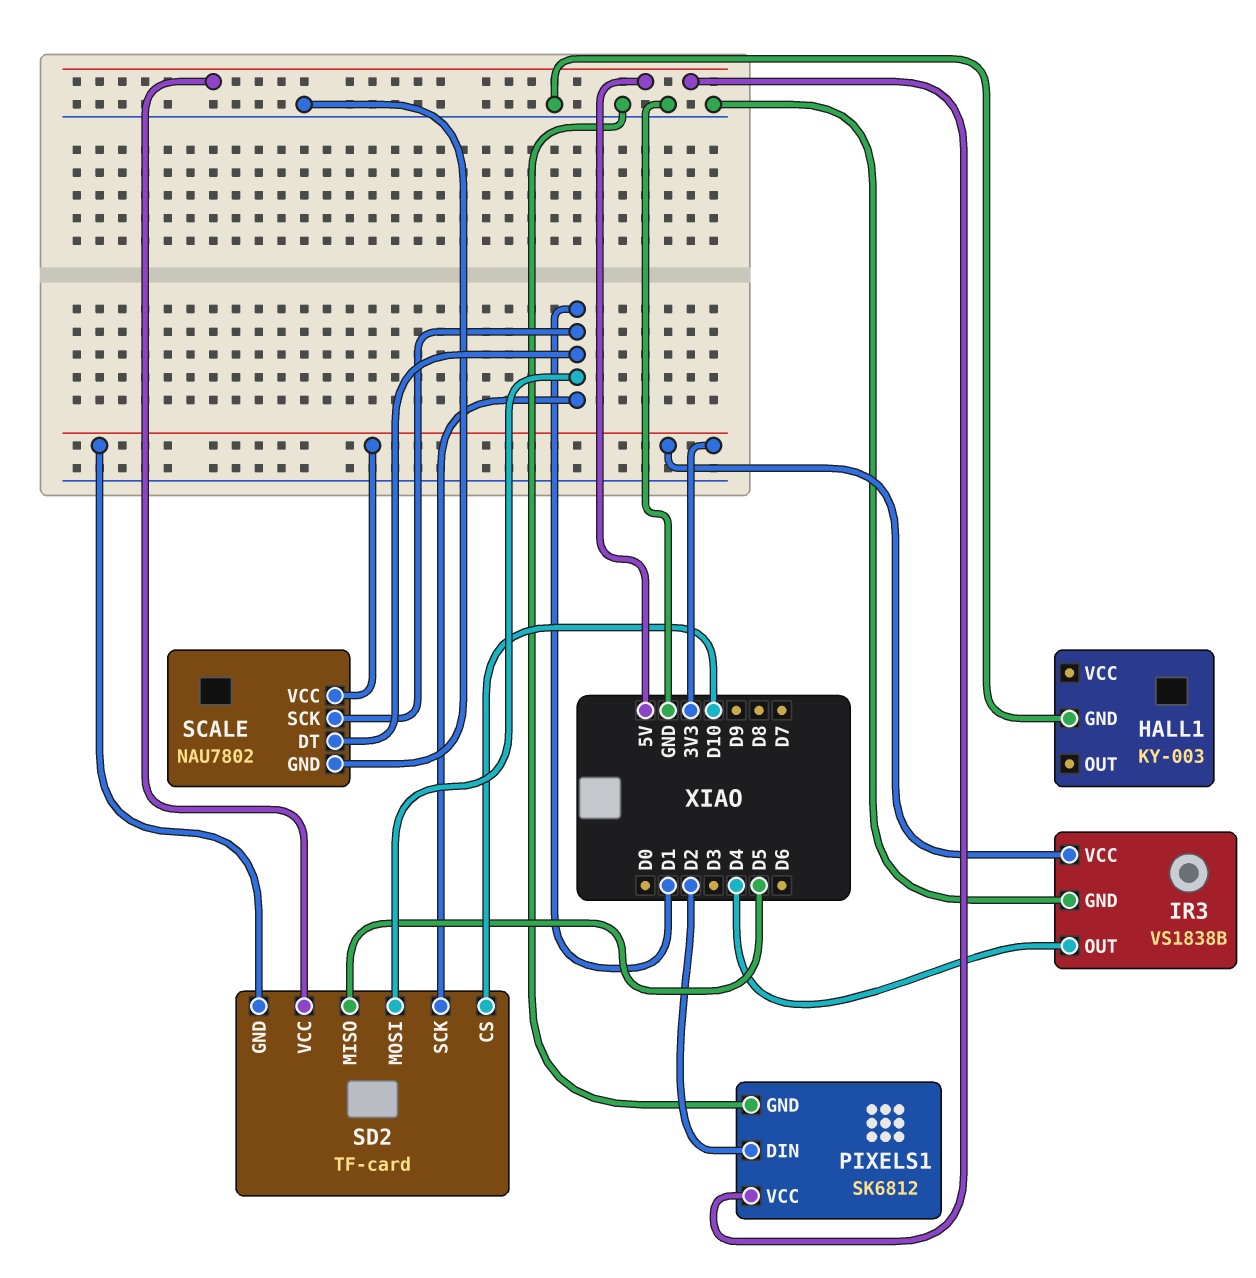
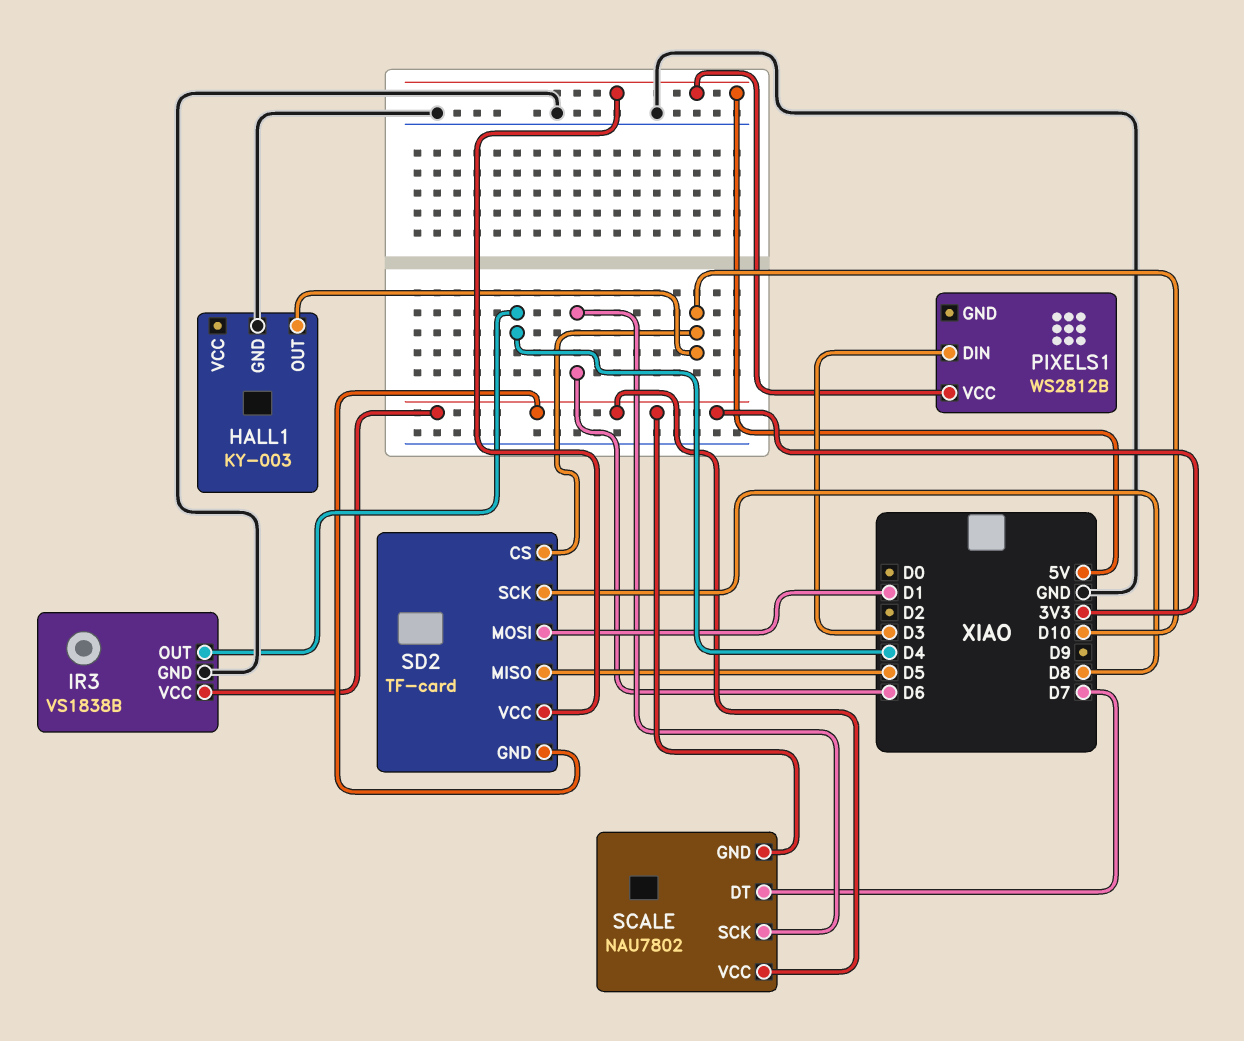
HALL1 pin OUT: none -> D10
PIXELS1: SK6812 -> WS2812B
PIXELS1 pin DIN: D2 -> D3
PIXELS1 pin GND: GND -> none
SCALE pin DT: D1 -> D7
SCALE pin GND: GND -> 3V3
SCALE pin SCK: D1 -> D6
SD2 pin SCK: D1 -> D8

